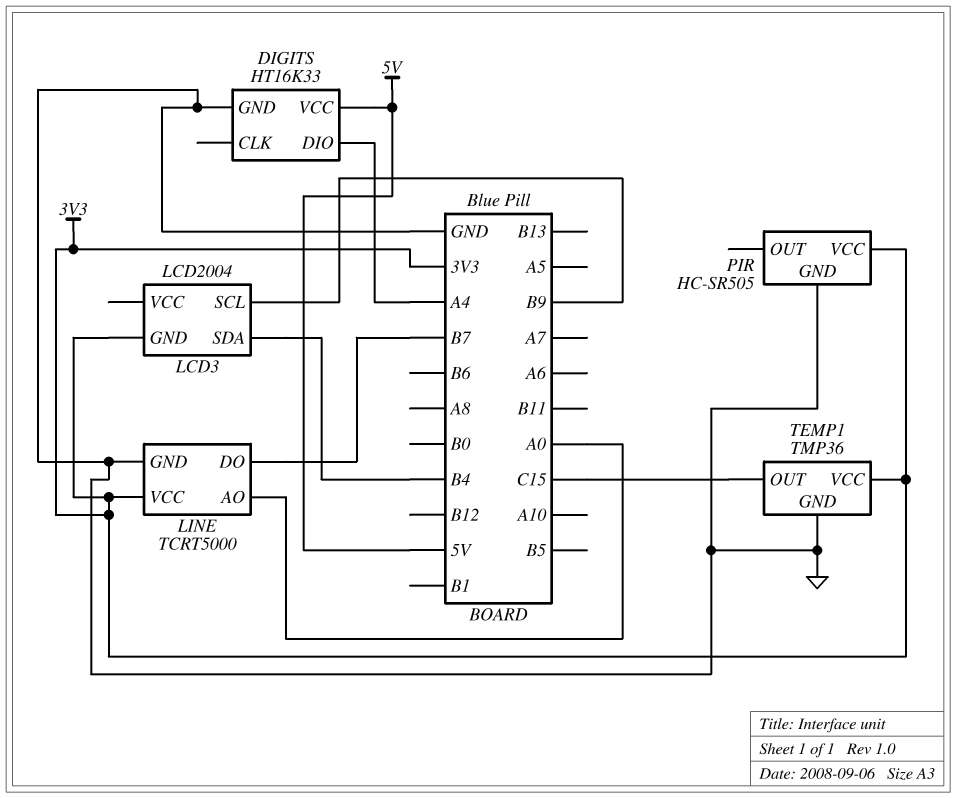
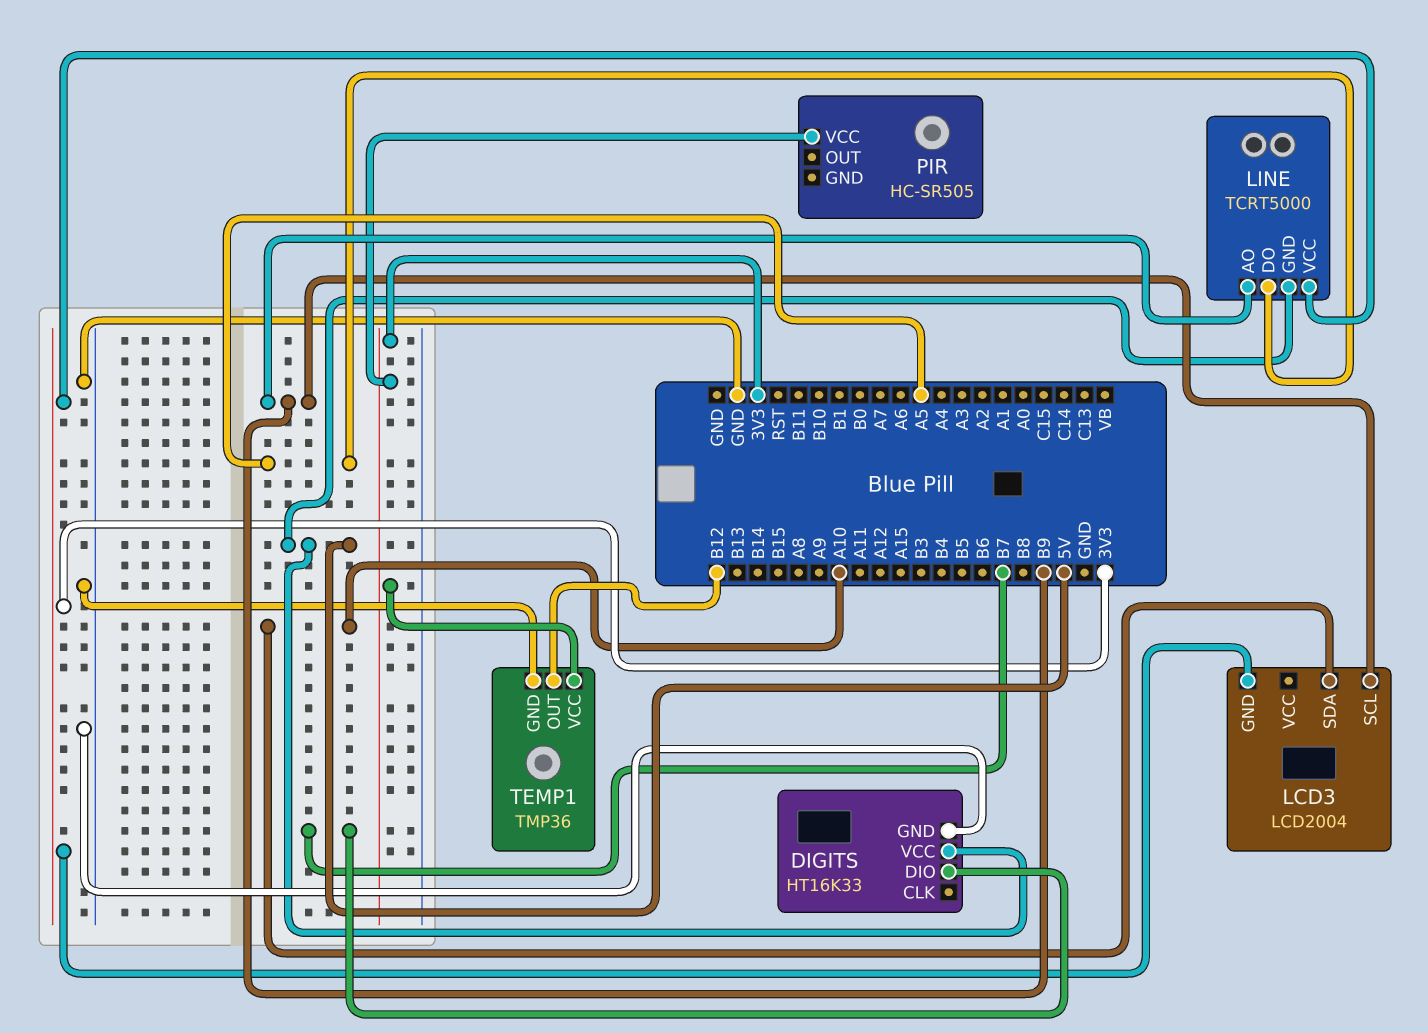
DIGITS pin DIO: A4 -> B7
LCD3 pin SDA: B4 -> A10
LINE pin AO: A0 -> B9
LINE pin DO: B7 -> A5
LINE pin GND: GND -> 5V
PIR pin GND: GND -> none
TEMP1 pin OUT: C15 -> B12

